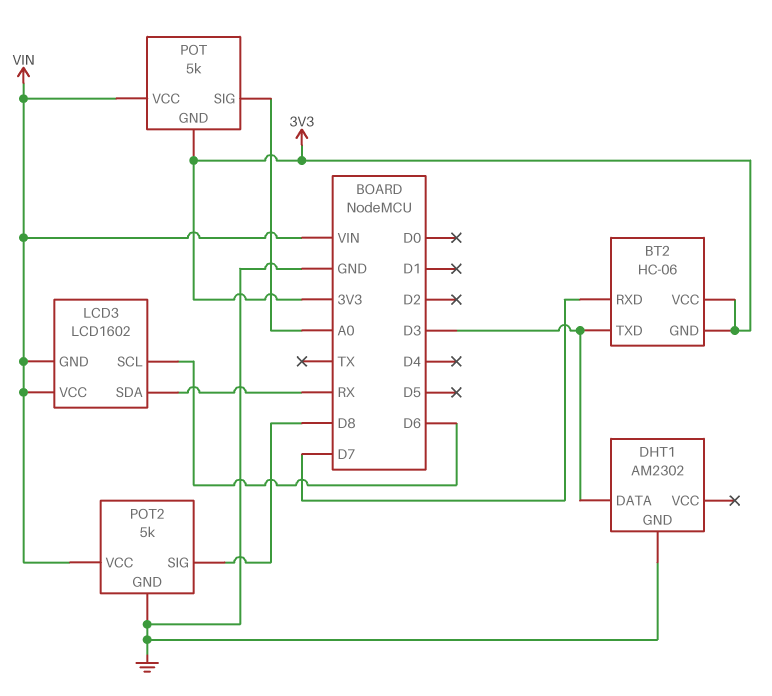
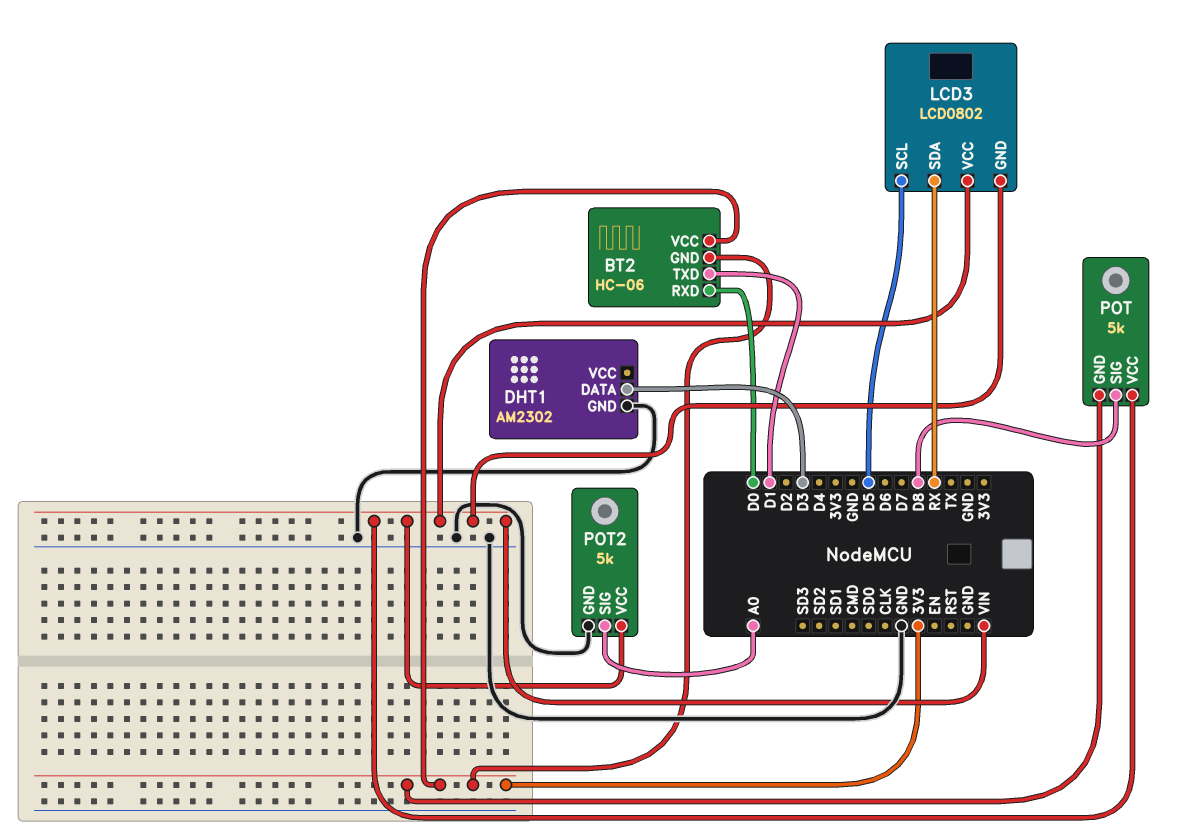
BT2 pin RXD: D7 -> D0
BT2 pin TXD: D3 -> D1
LCD3: LCD1602 -> LCD0802
LCD3 pin SCL: D6 -> D5
POT pin SIG: A0 -> D8
POT2 pin SIG: D8 -> A0

